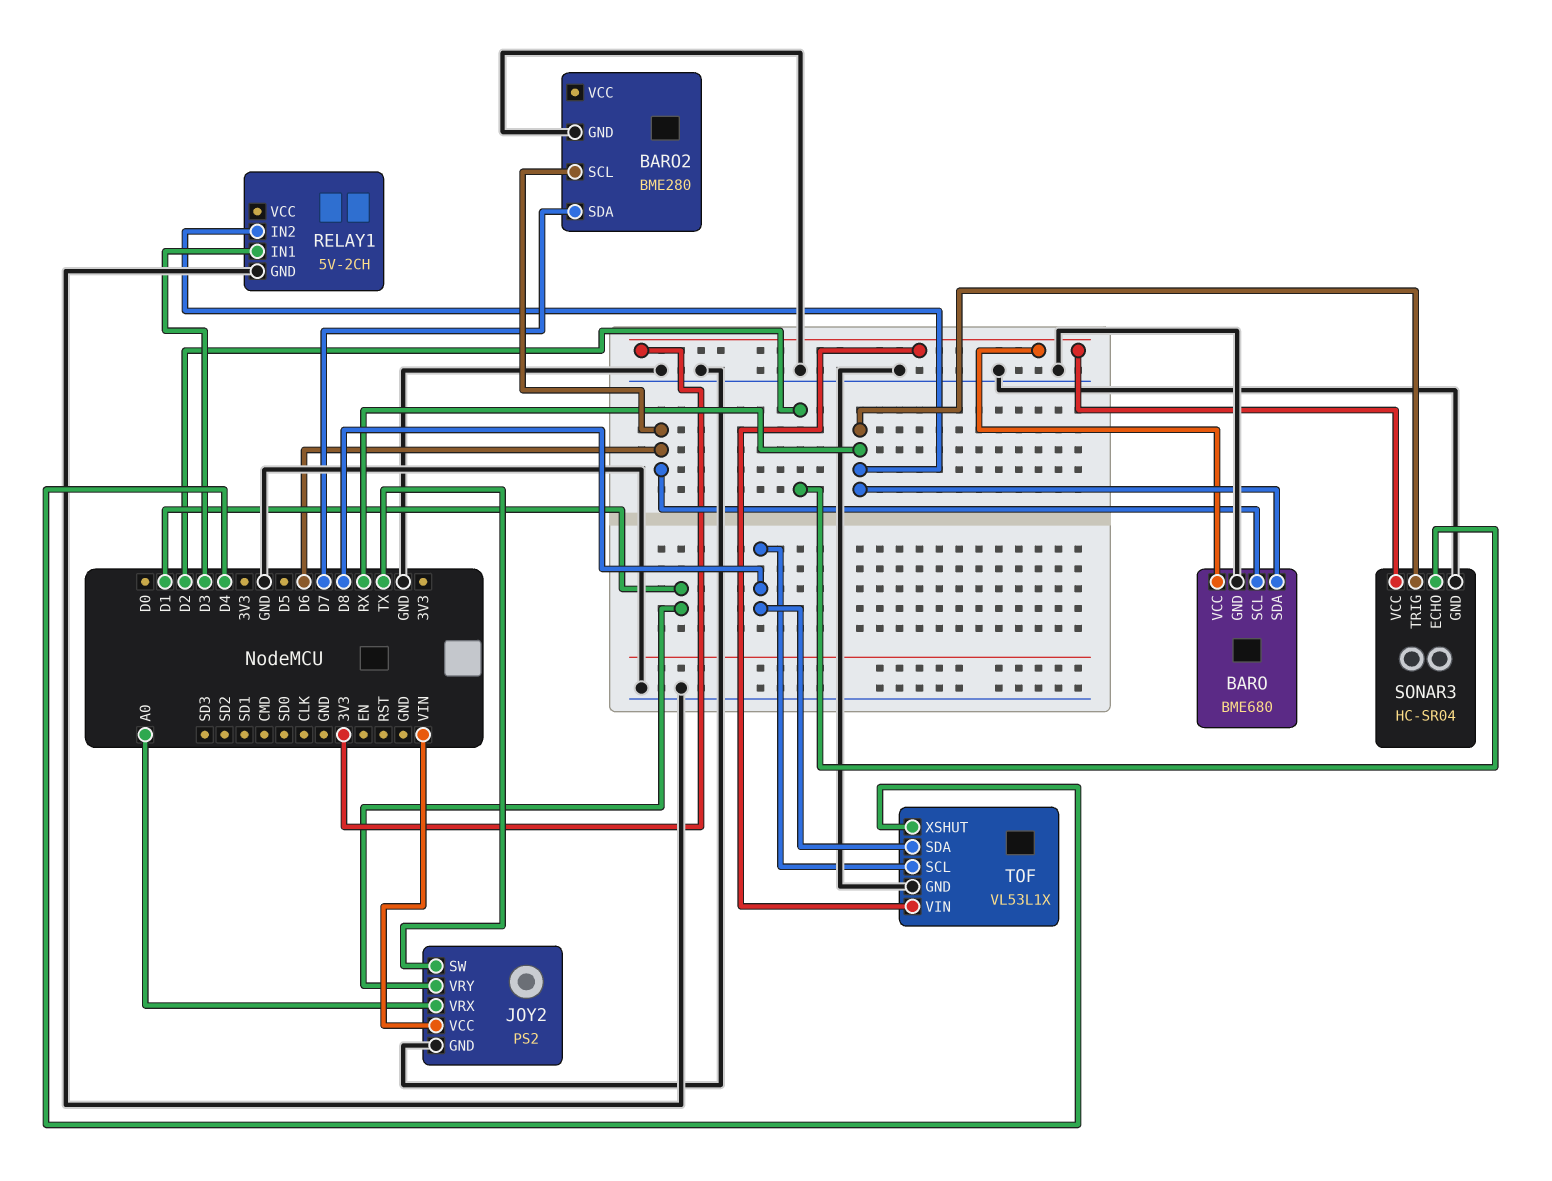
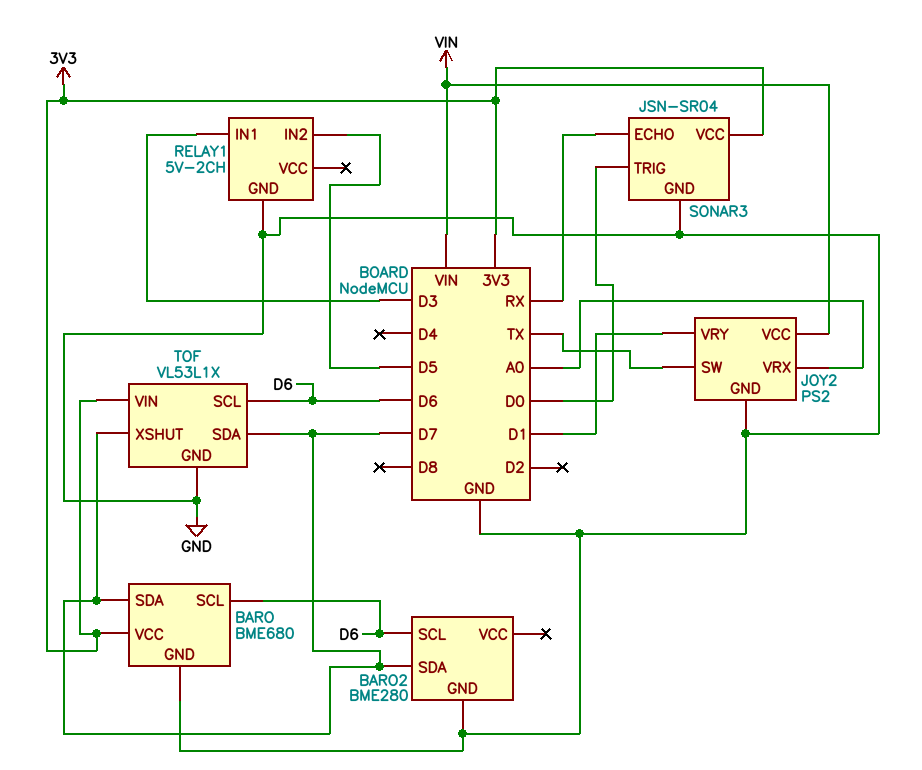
BARO pin SDA: RX -> D7
RELAY1 pin IN2: RX -> D5
SONAR3: HC-SR04 -> JSN-SR04
SONAR3 pin ECHO: D2 -> RX
SONAR3 pin TRIG: RX -> D0
TOF pin SCL: D8 -> D6
TOF pin SDA: D8 -> D7
TOF pin XSHUT: D4 -> D7

